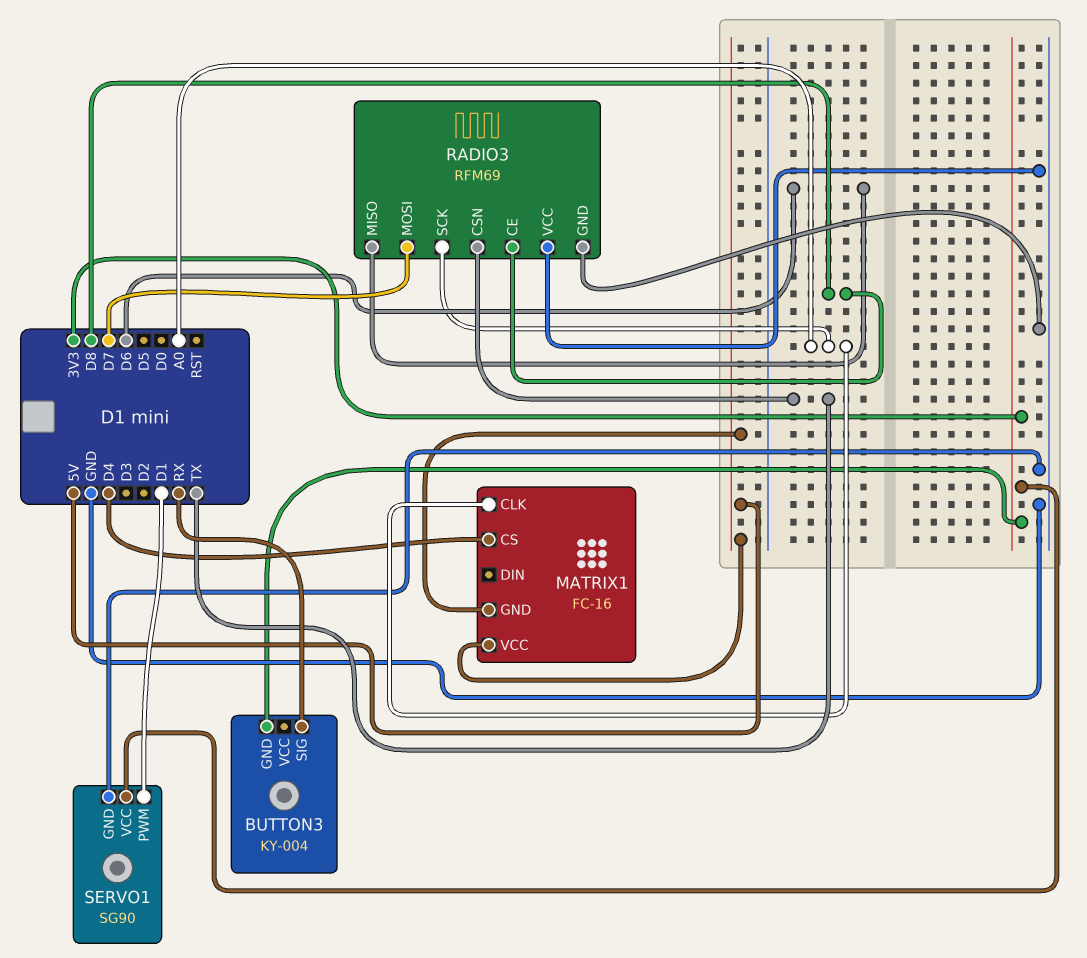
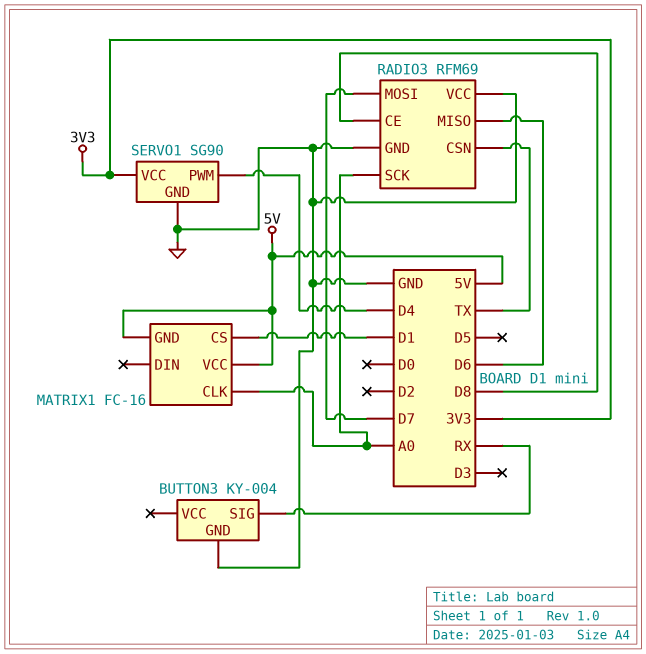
BUTTON3 pin GND: 3V3 -> GND
MATRIX1 pin CS: D4 -> D1
SERVO1 pin PWM: D1 -> D4

